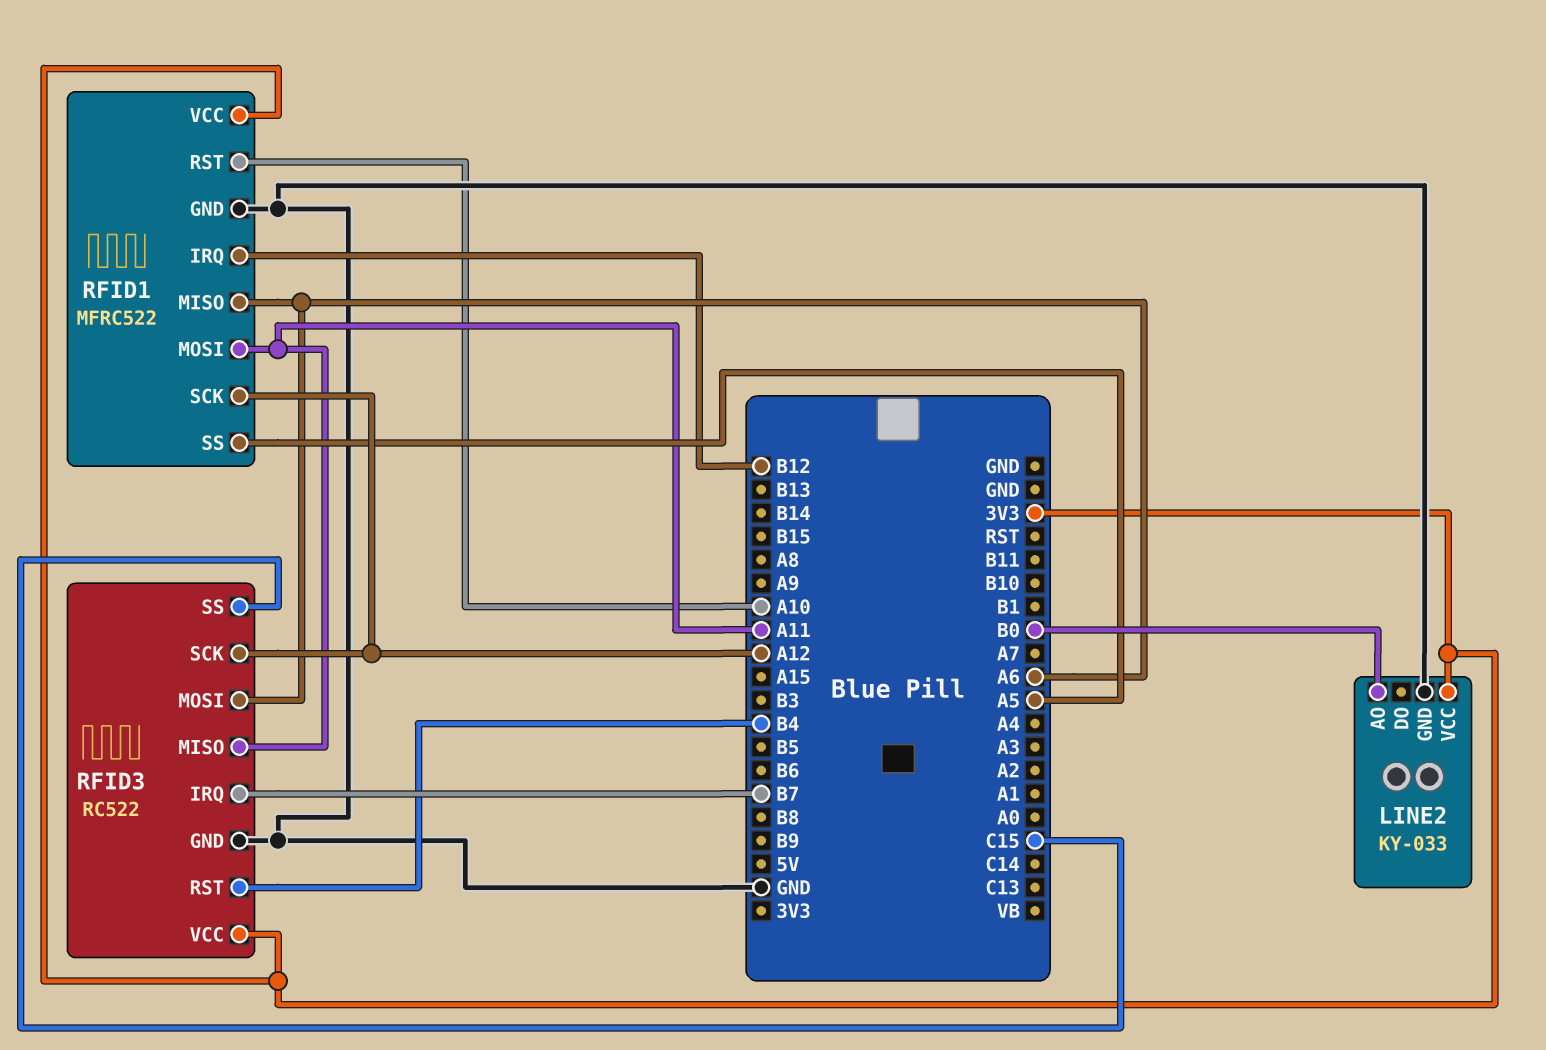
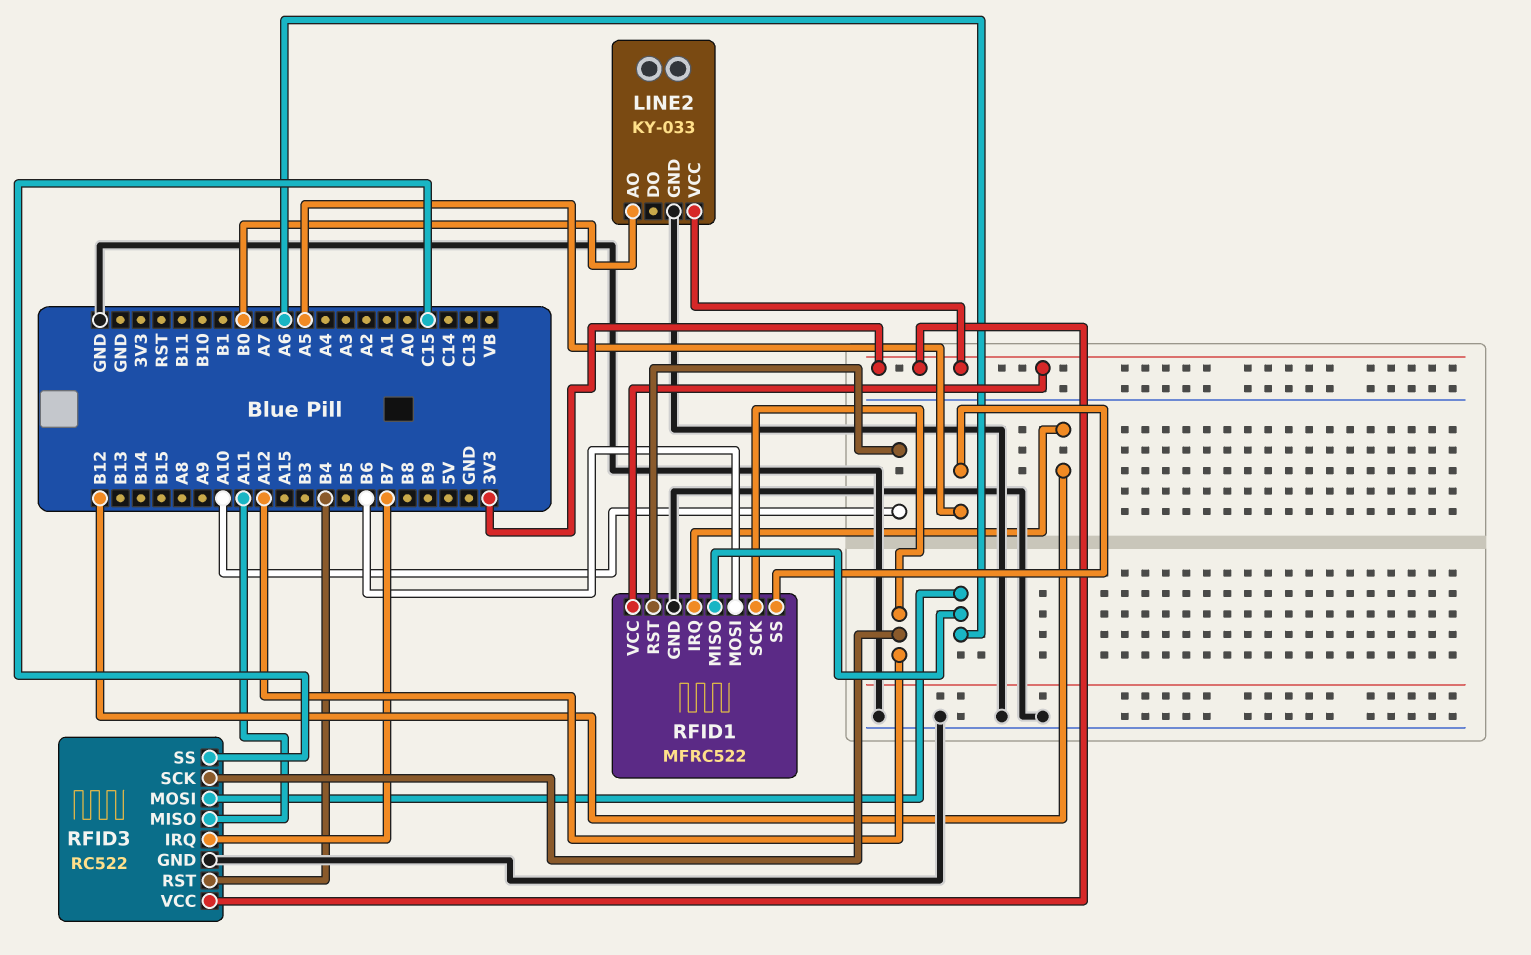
RFID1 pin MOSI: A11 -> B6

